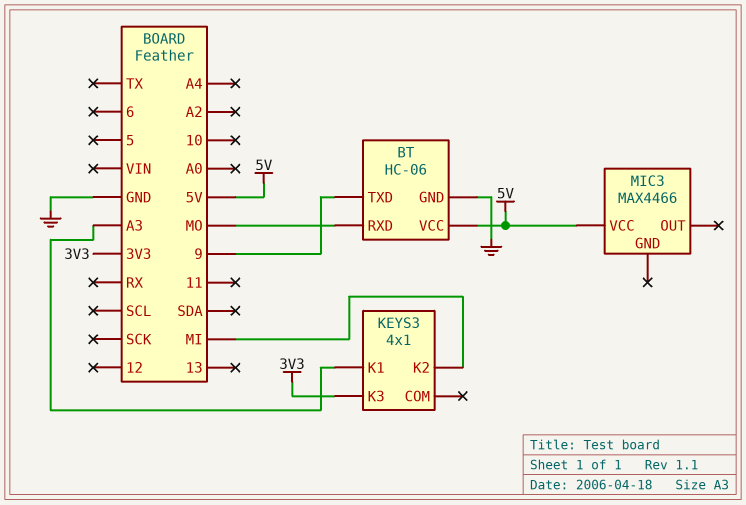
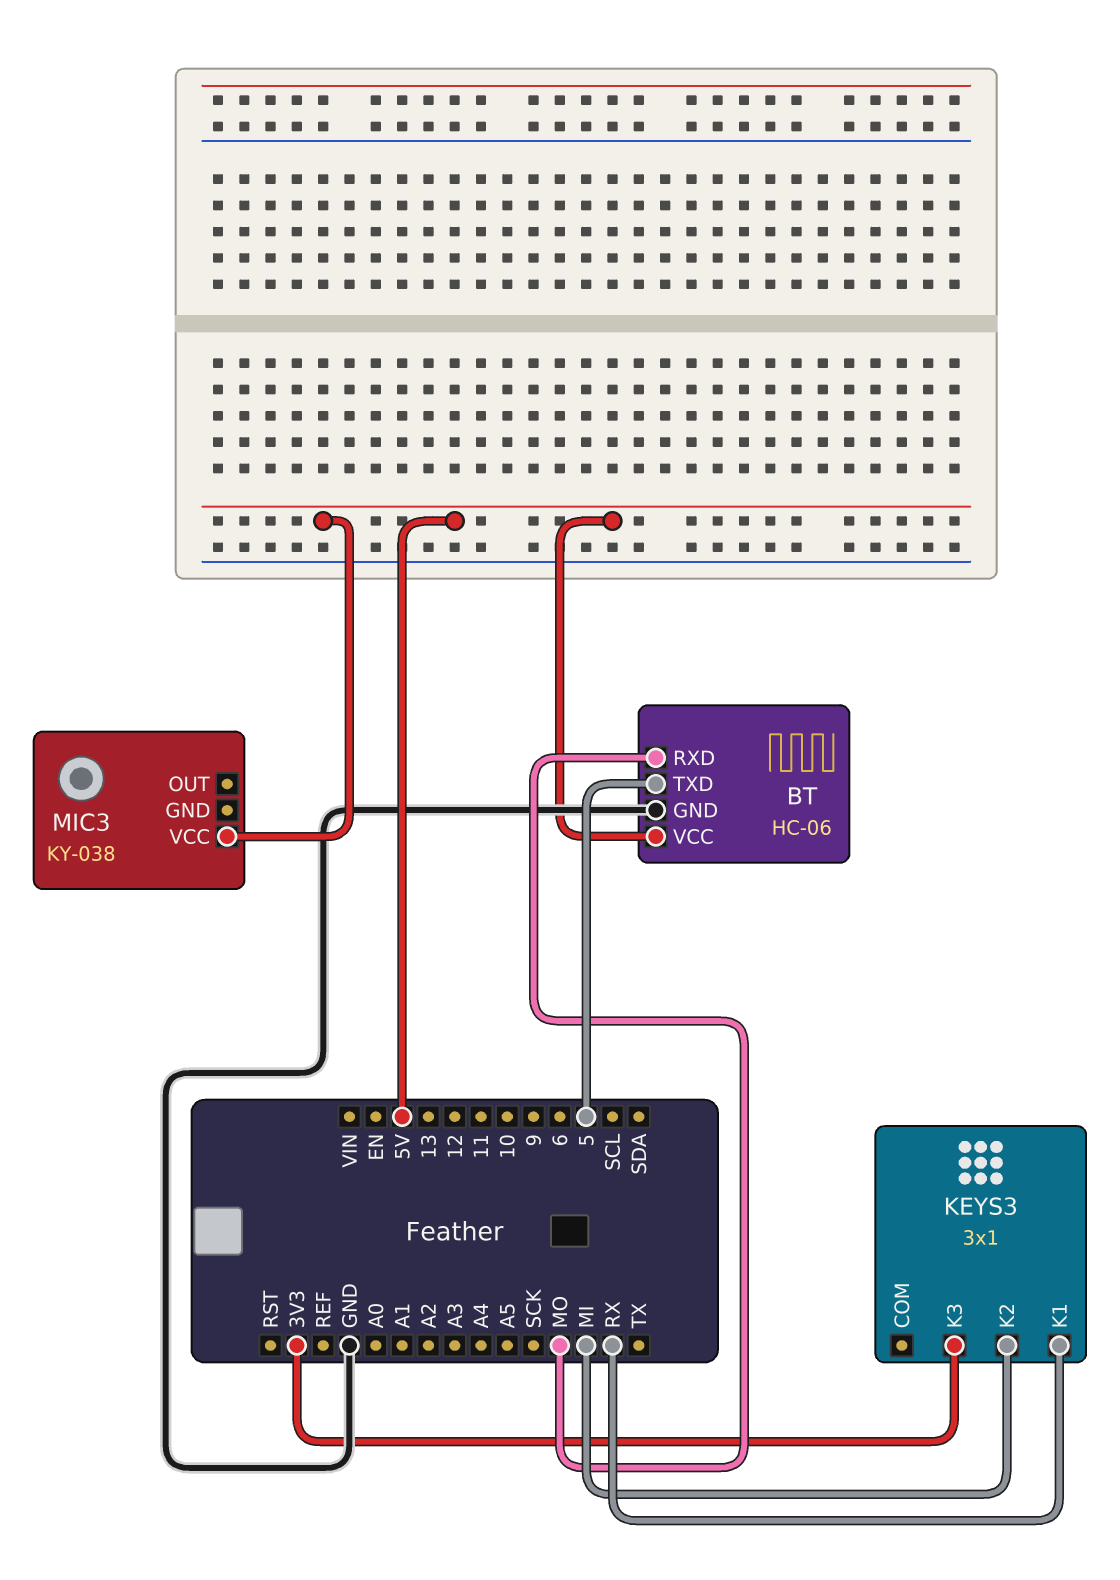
BT pin TXD: 9 -> 5
KEYS3: 4x1 -> 3x1
KEYS3 pin K1: A3 -> RX
MIC3: MAX4466 -> KY-038

